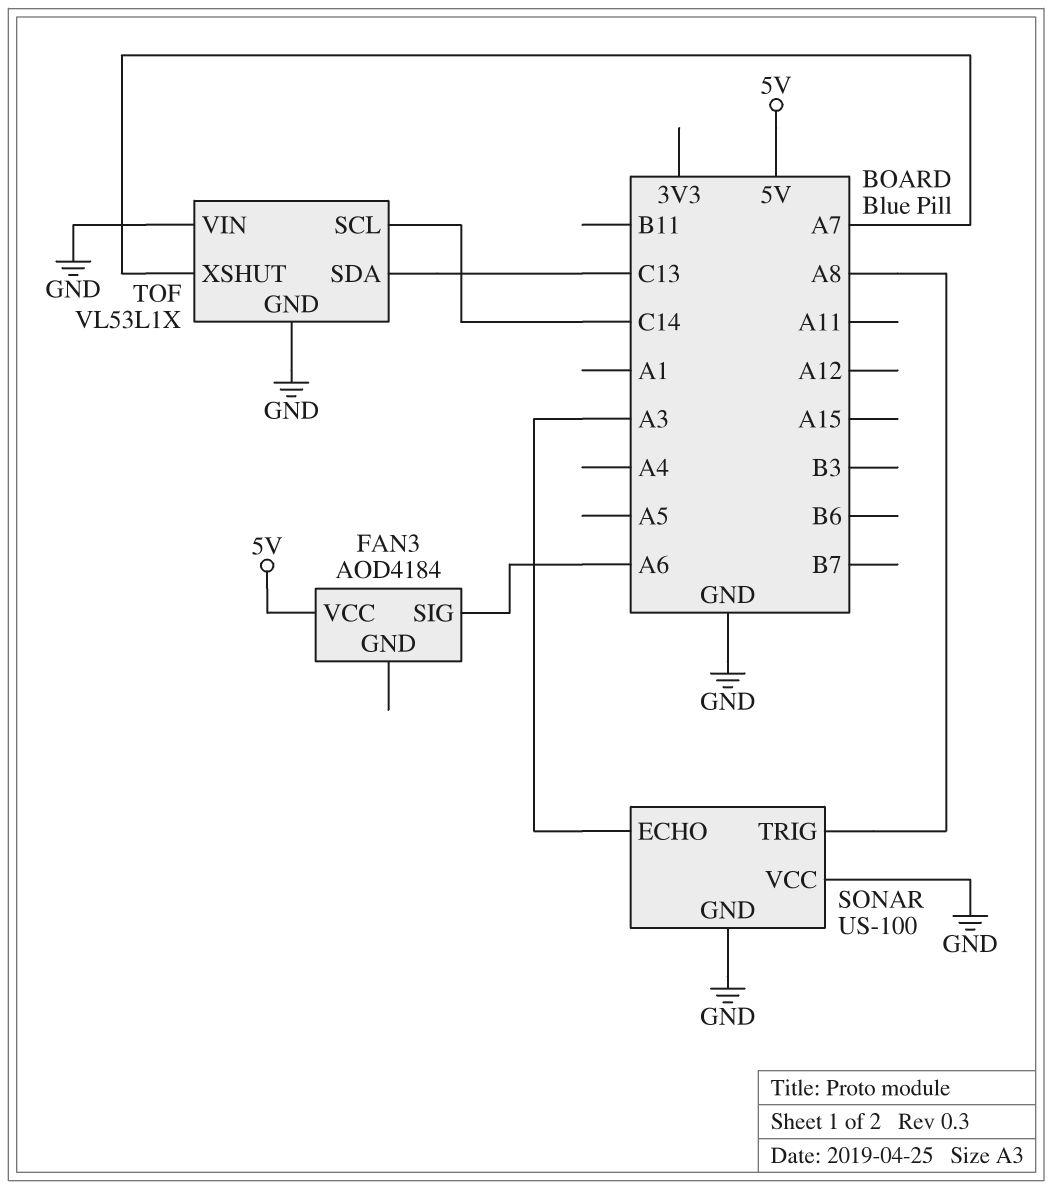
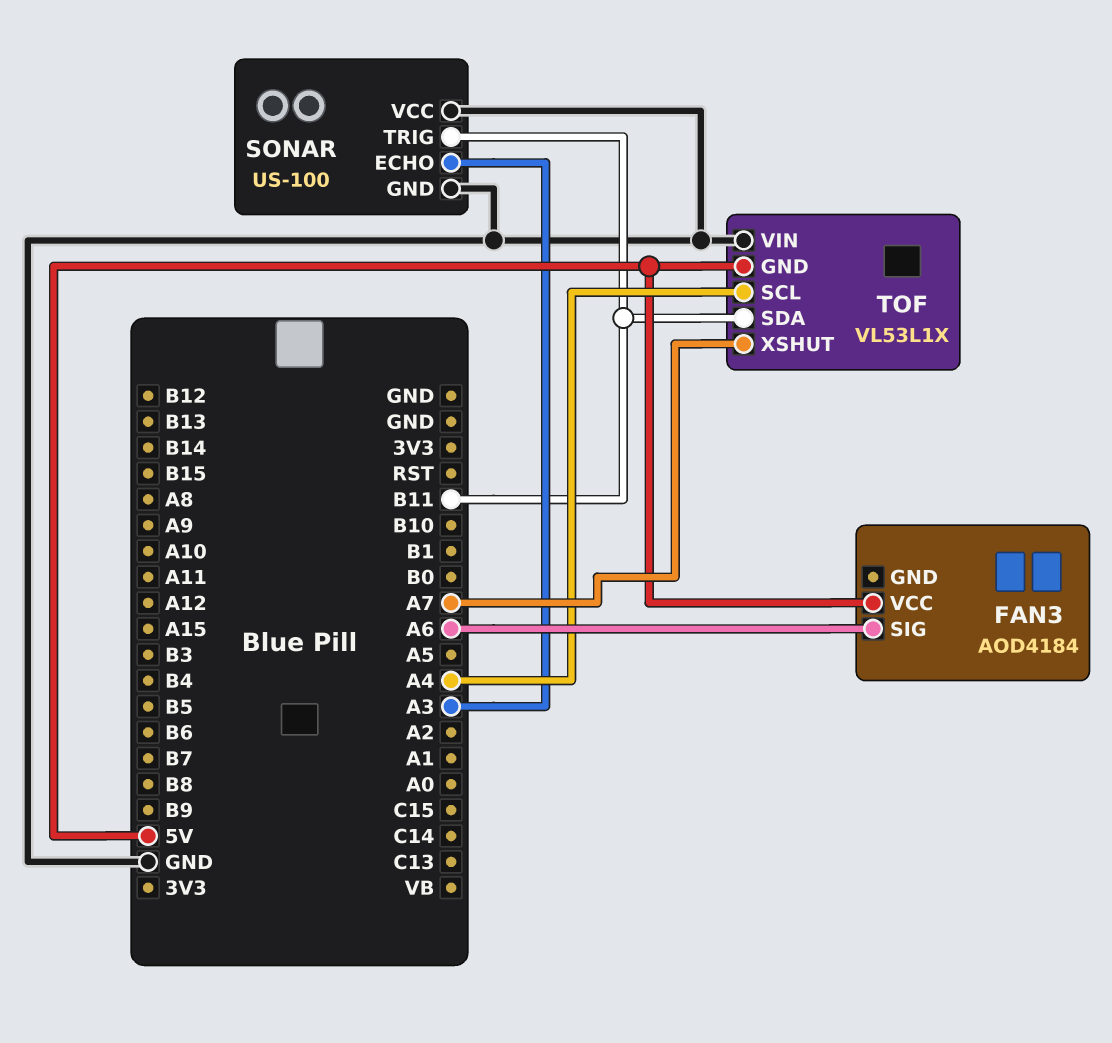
SONAR pin TRIG: A8 -> B11
TOF pin GND: GND -> 5V
TOF pin SCL: C14 -> A4
TOF pin SDA: C13 -> B11

